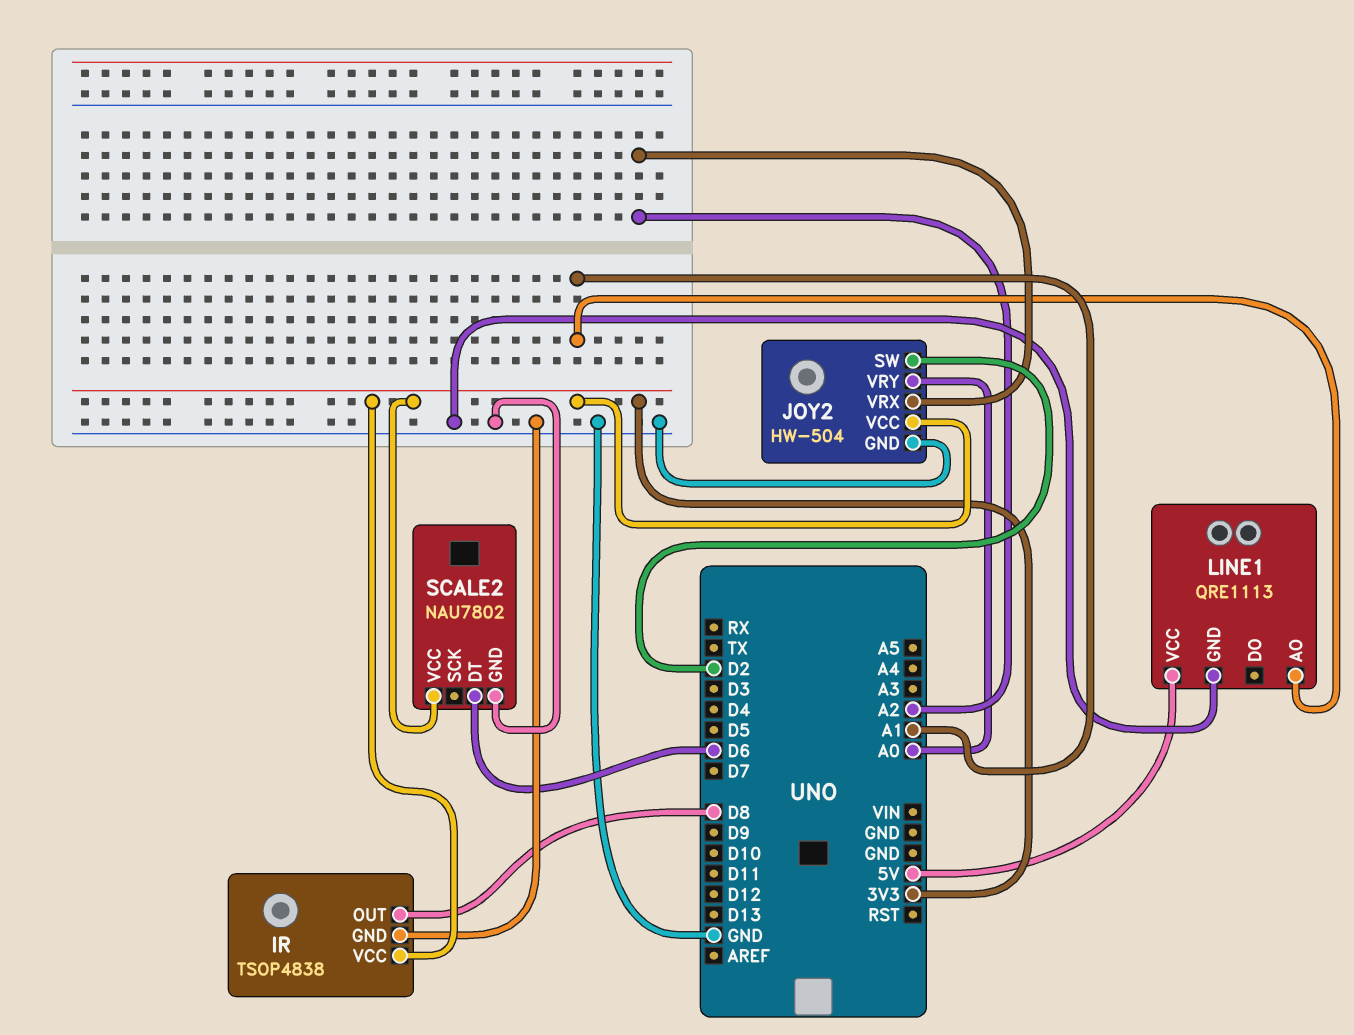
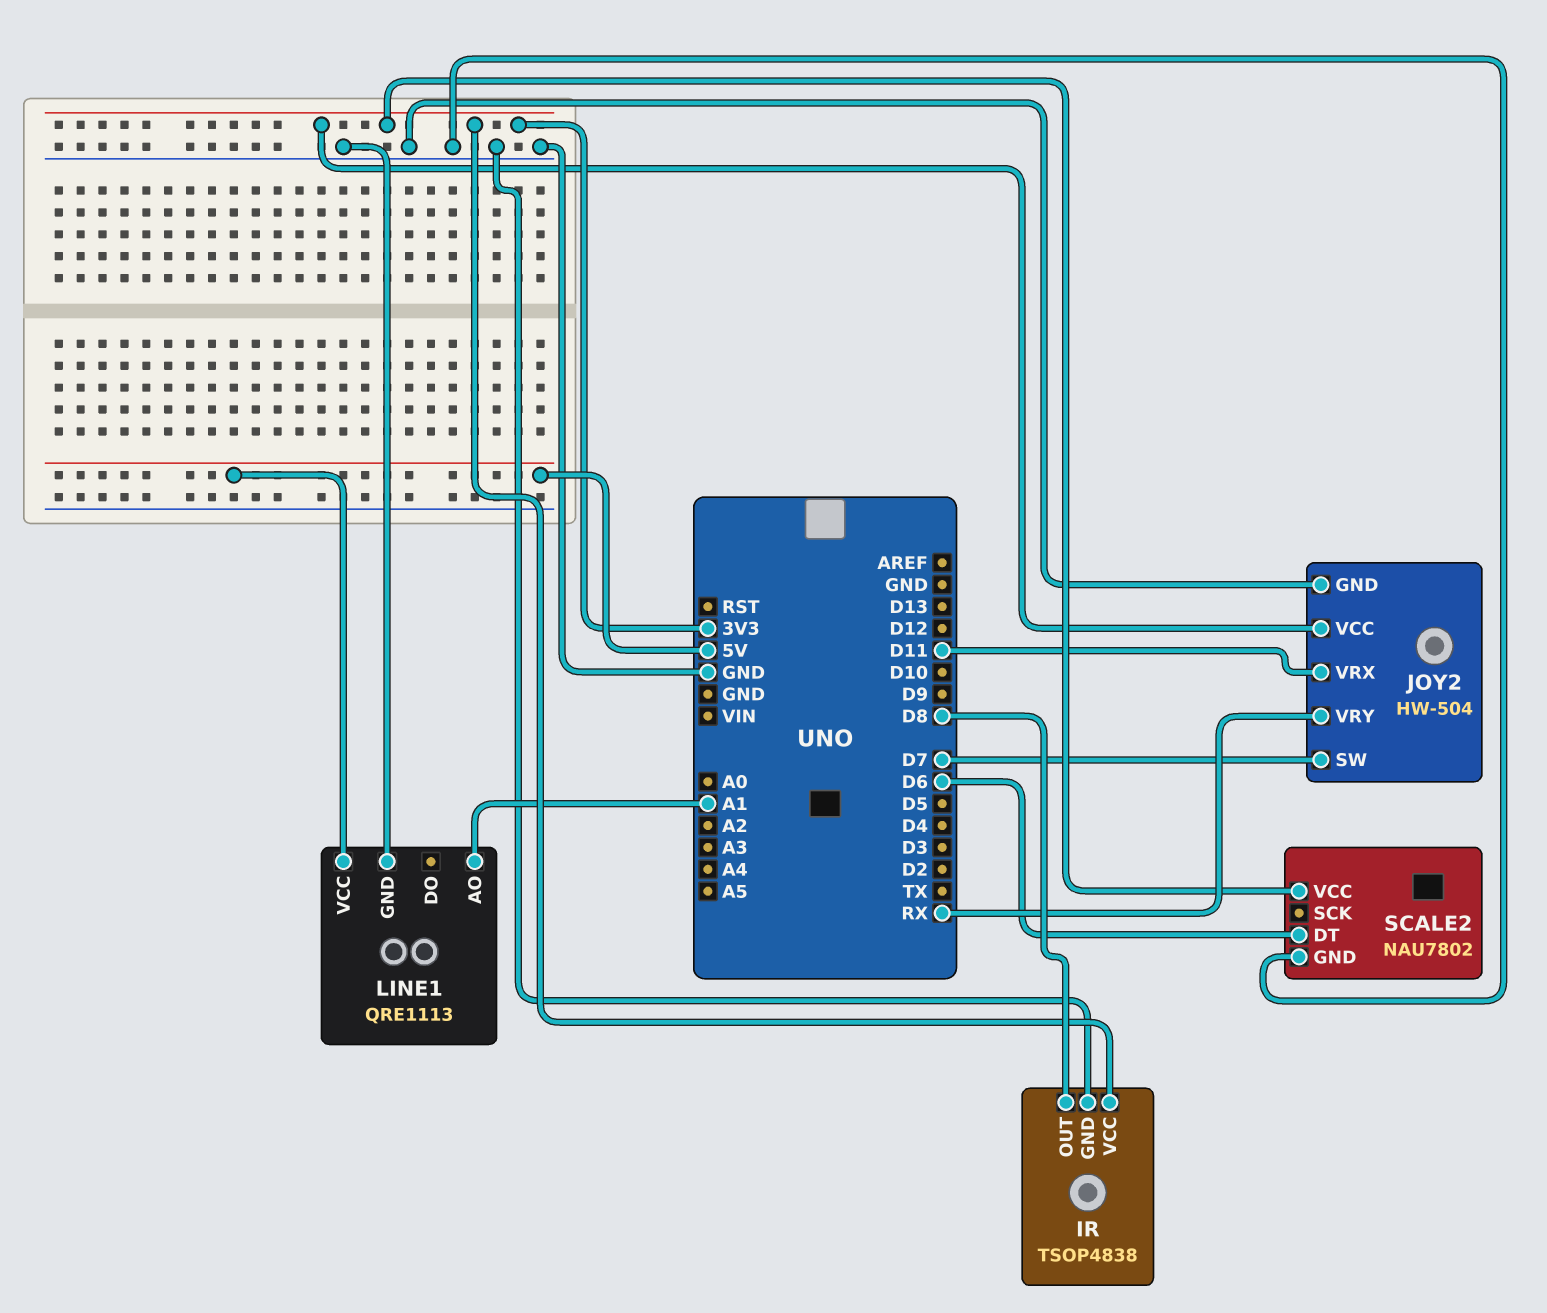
JOY2 pin SW: D2 -> D7
JOY2 pin VRX: A2 -> D11
JOY2 pin VRY: A0 -> RX

